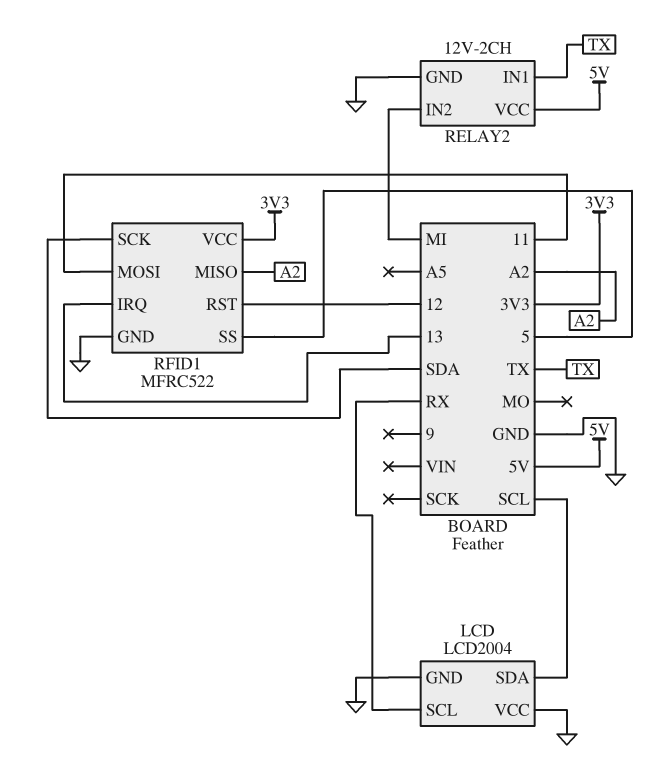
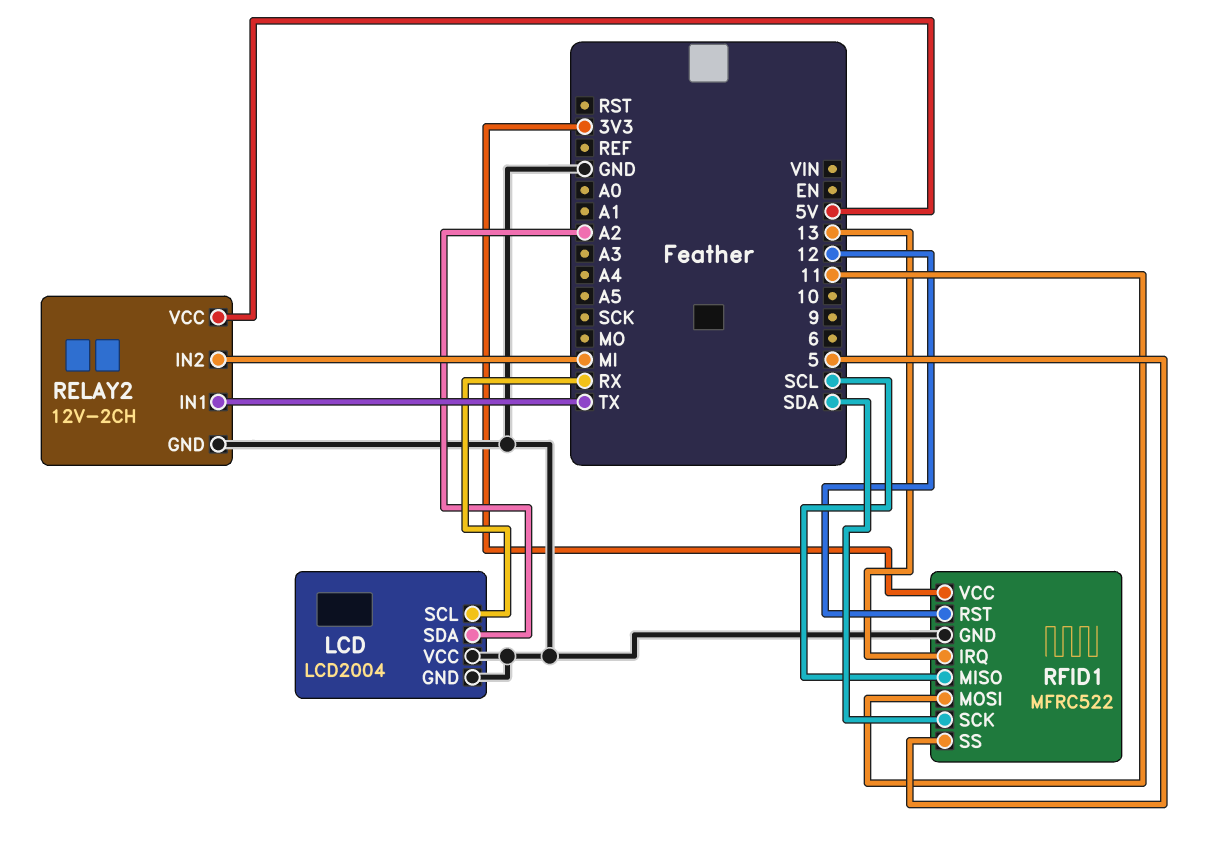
LCD pin SDA: SCL -> A2
RFID1 pin MISO: A2 -> SCL

